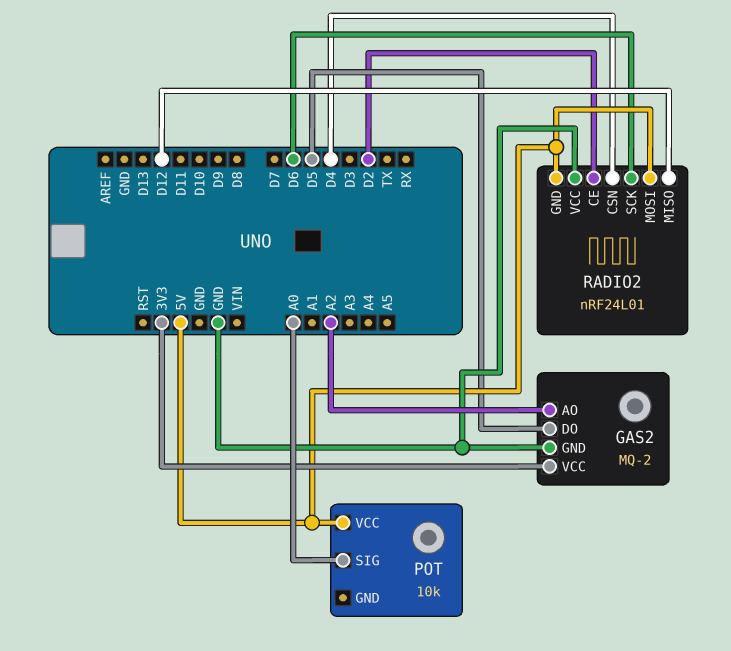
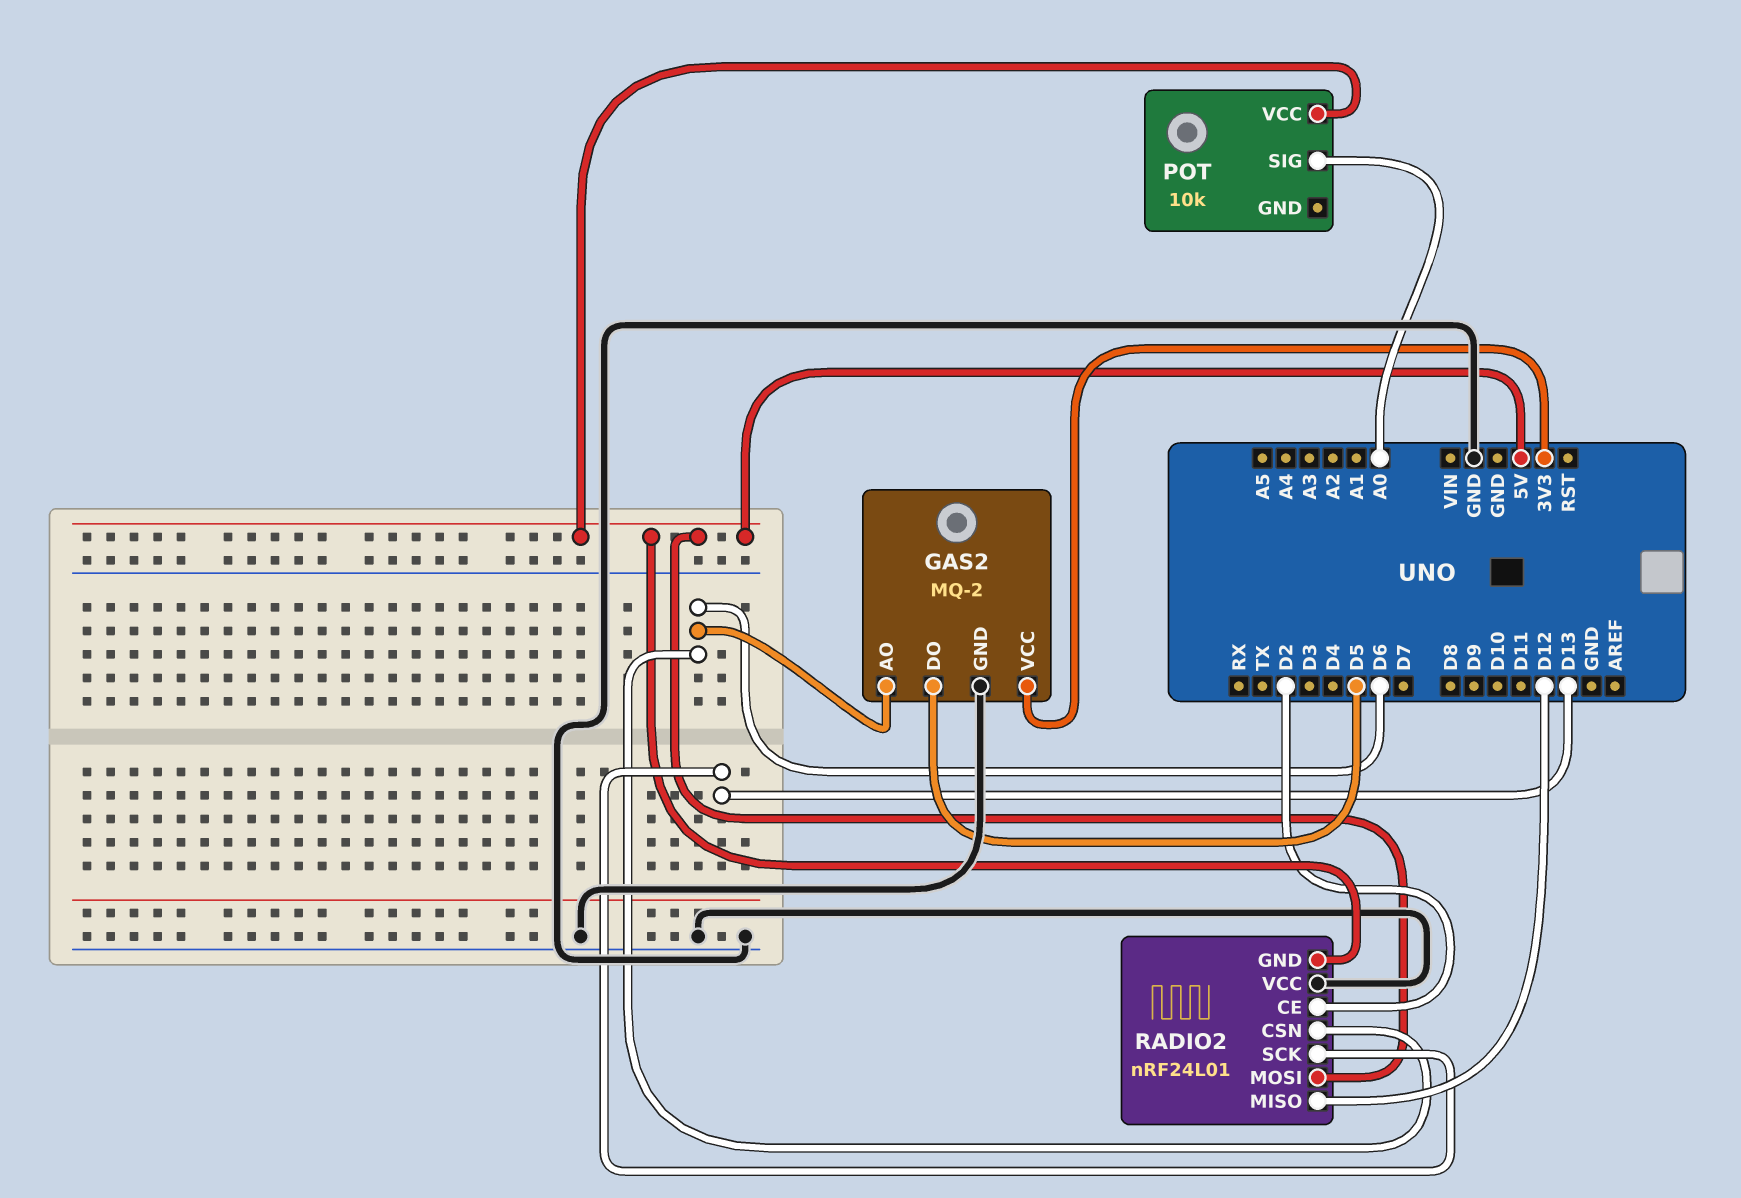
GAS2 pin AO: A2 -> D6
RADIO2 pin CSN: D4 -> D6
RADIO2 pin SCK: D6 -> D13

